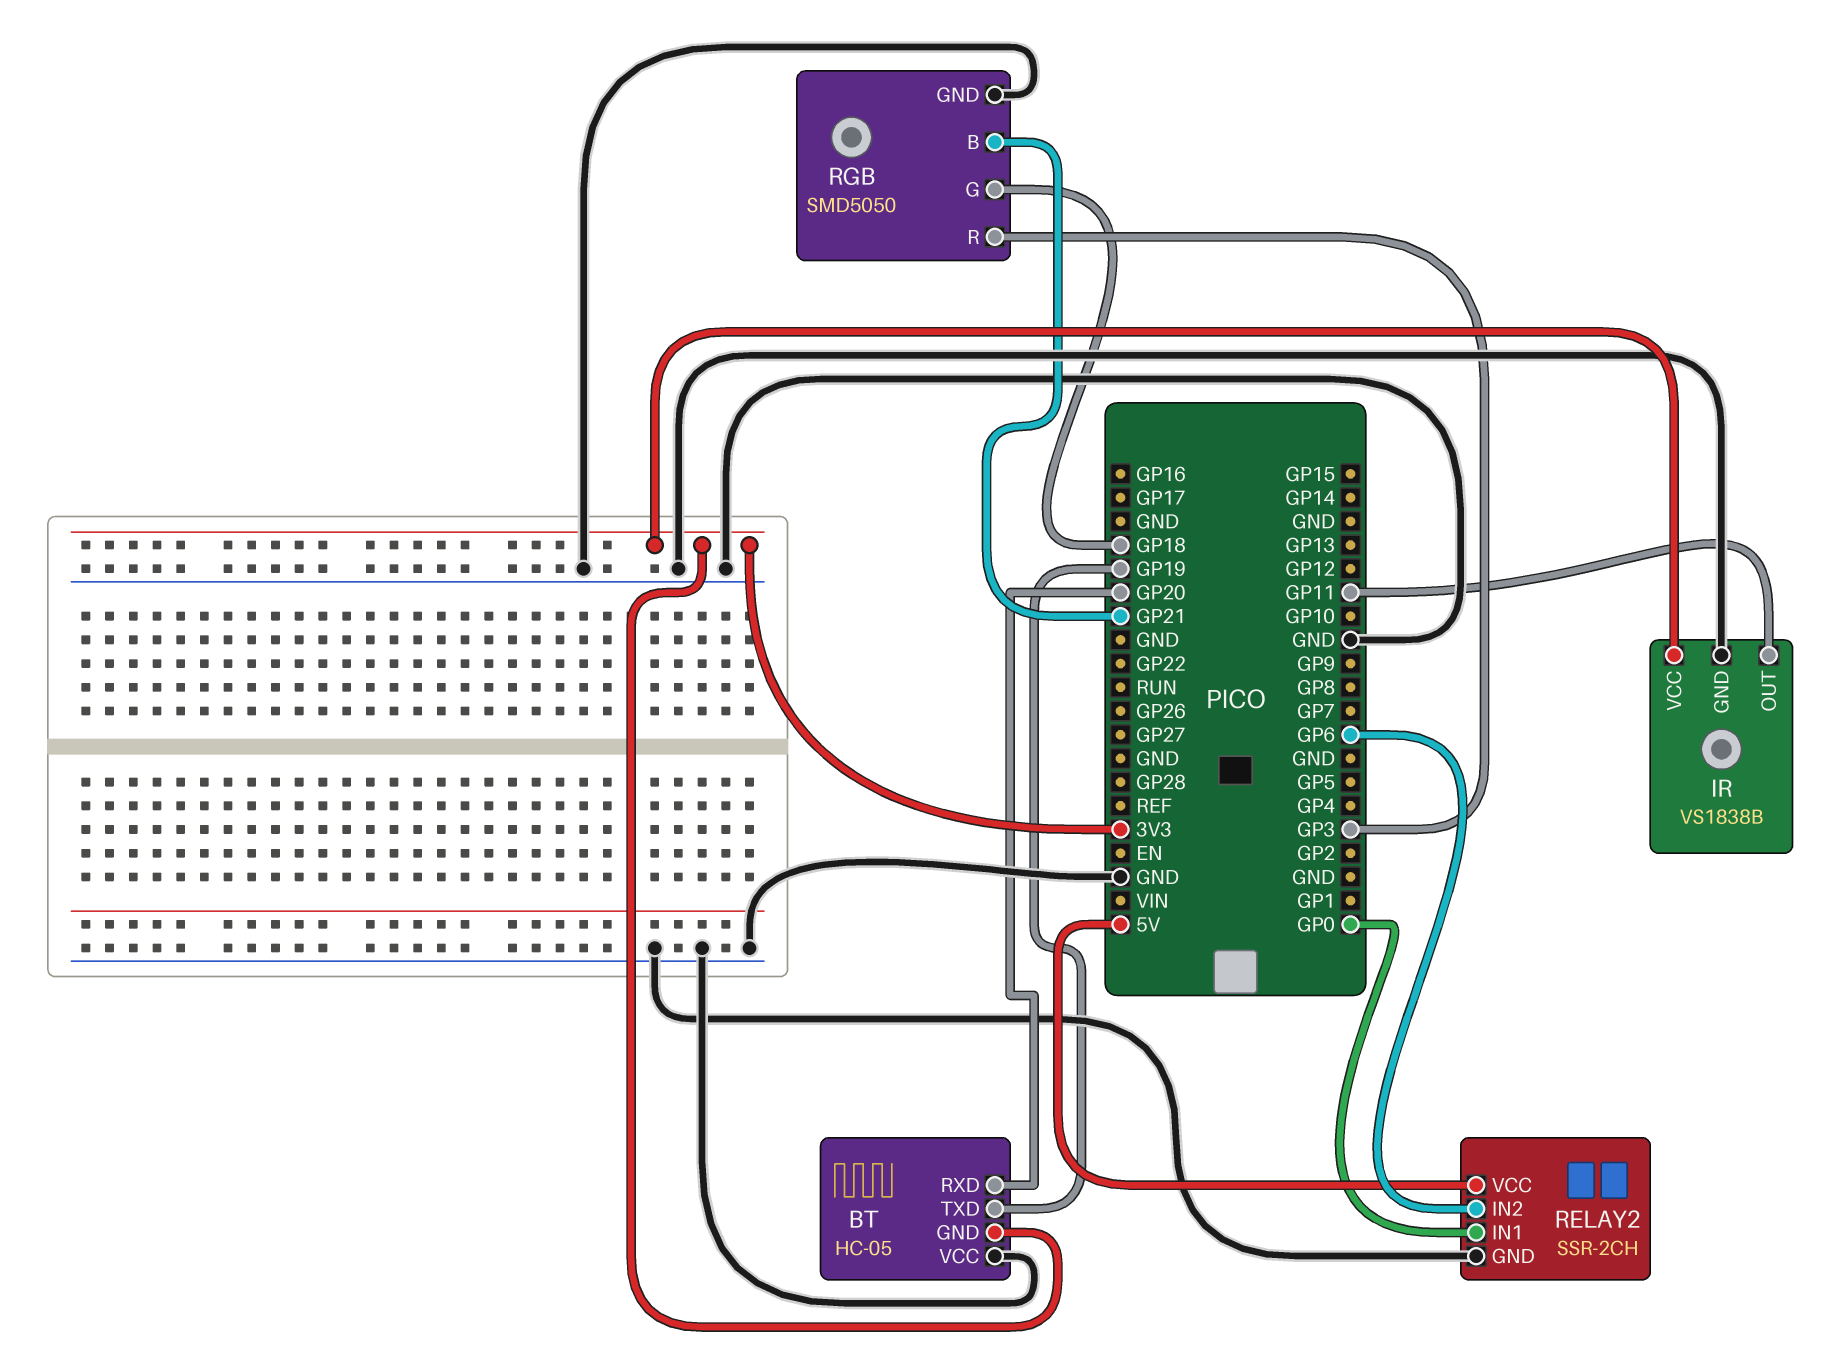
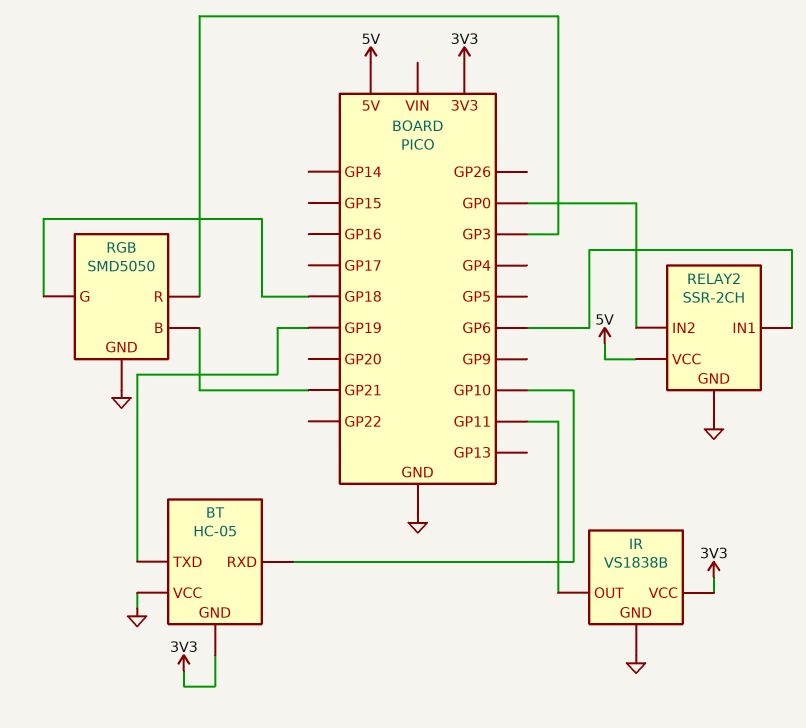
BT pin RXD: GP20 -> GP10
RELAY2 pin IN1: GP0 -> GP6
RELAY2 pin IN2: GP6 -> GP0

